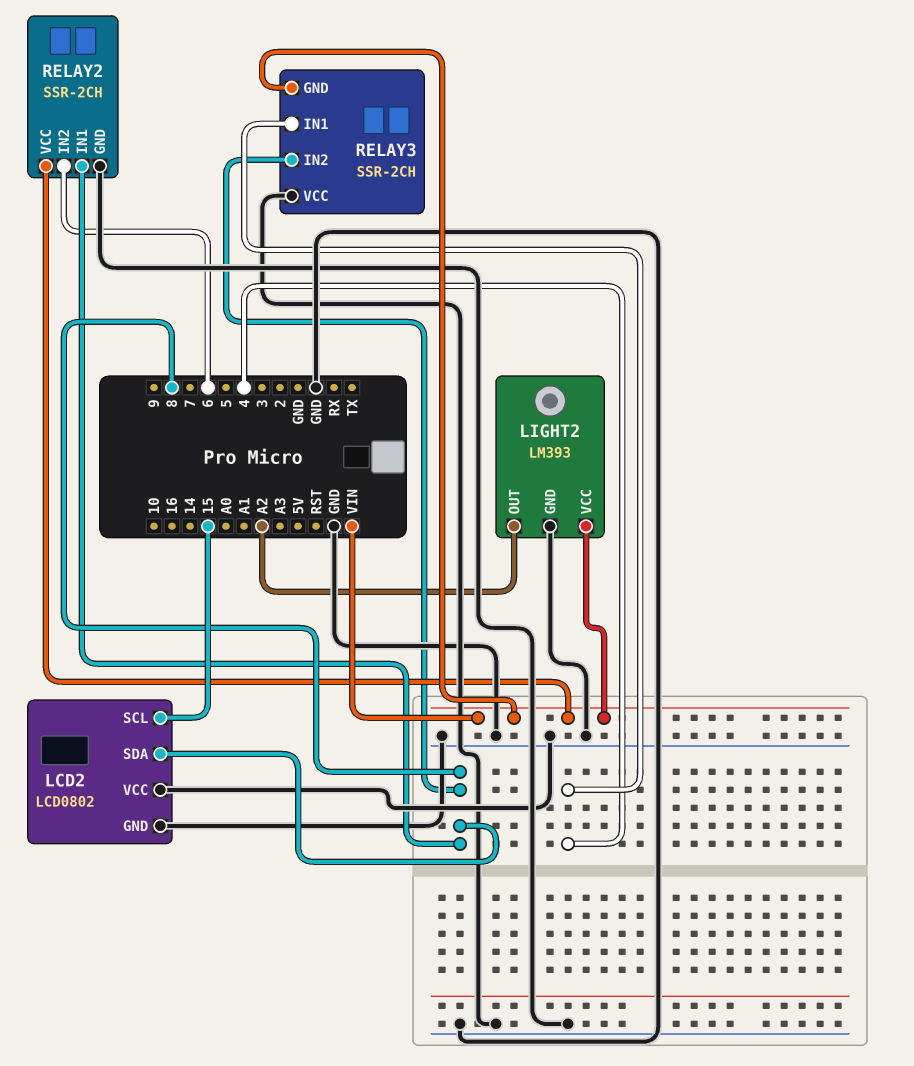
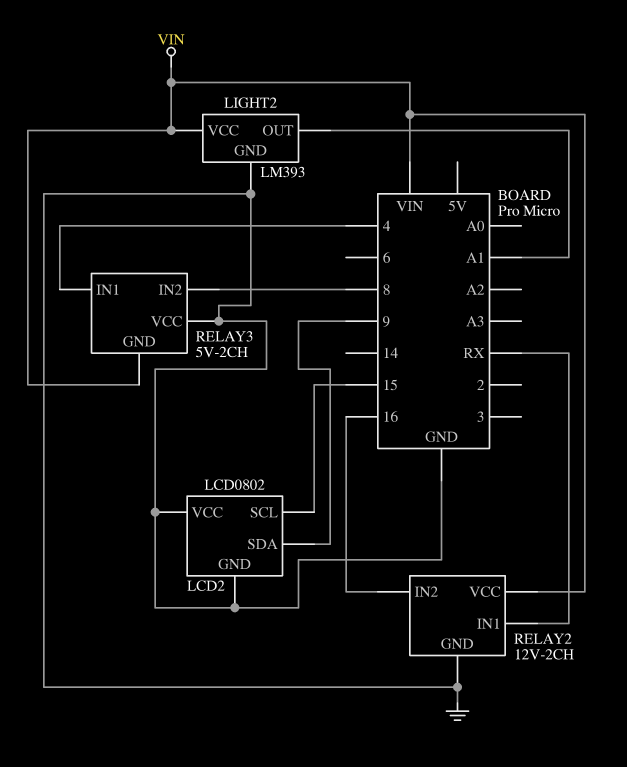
LCD2 pin SDA: 8 -> 9
LIGHT2 pin OUT: A2 -> A1
RELAY2: SSR-2CH -> 12V-2CH
RELAY2 pin IN1: 8 -> RX
RELAY2 pin IN2: 6 -> 16
RELAY3: SSR-2CH -> 5V-2CH

